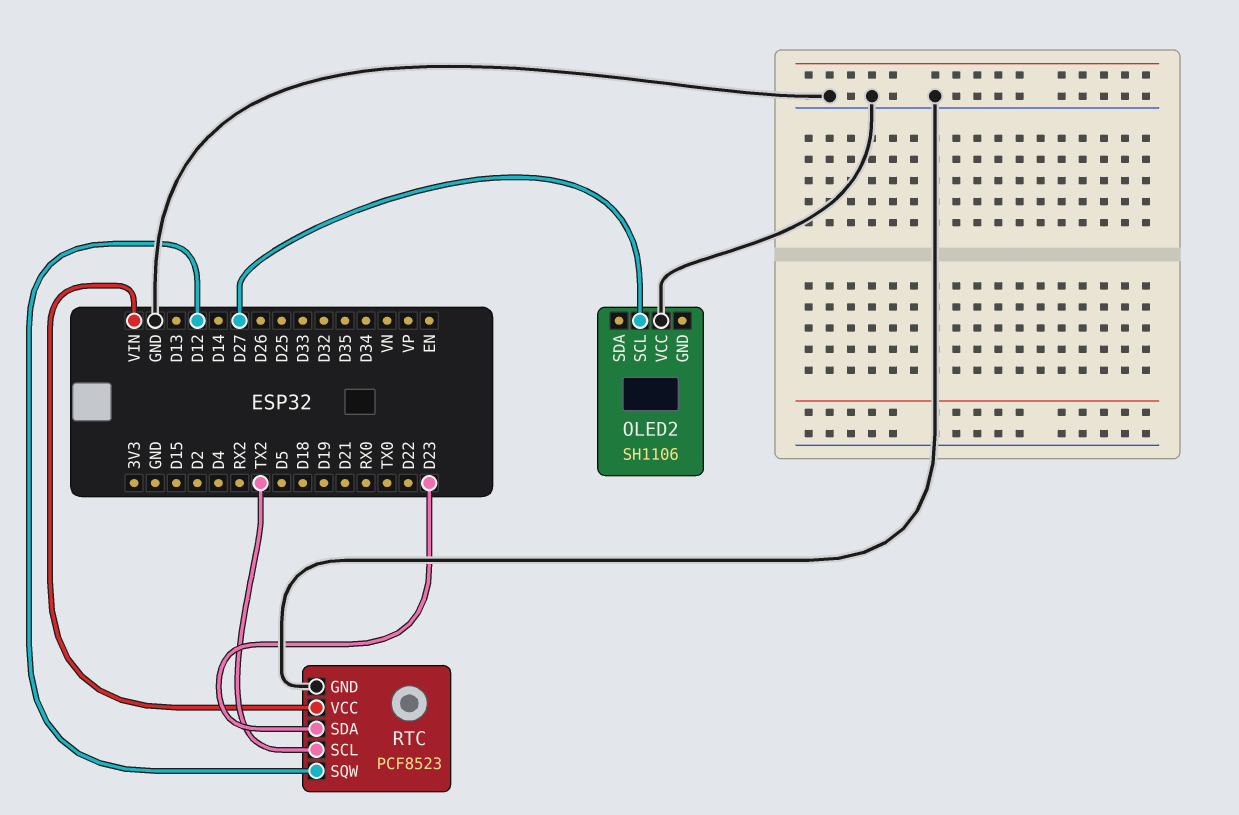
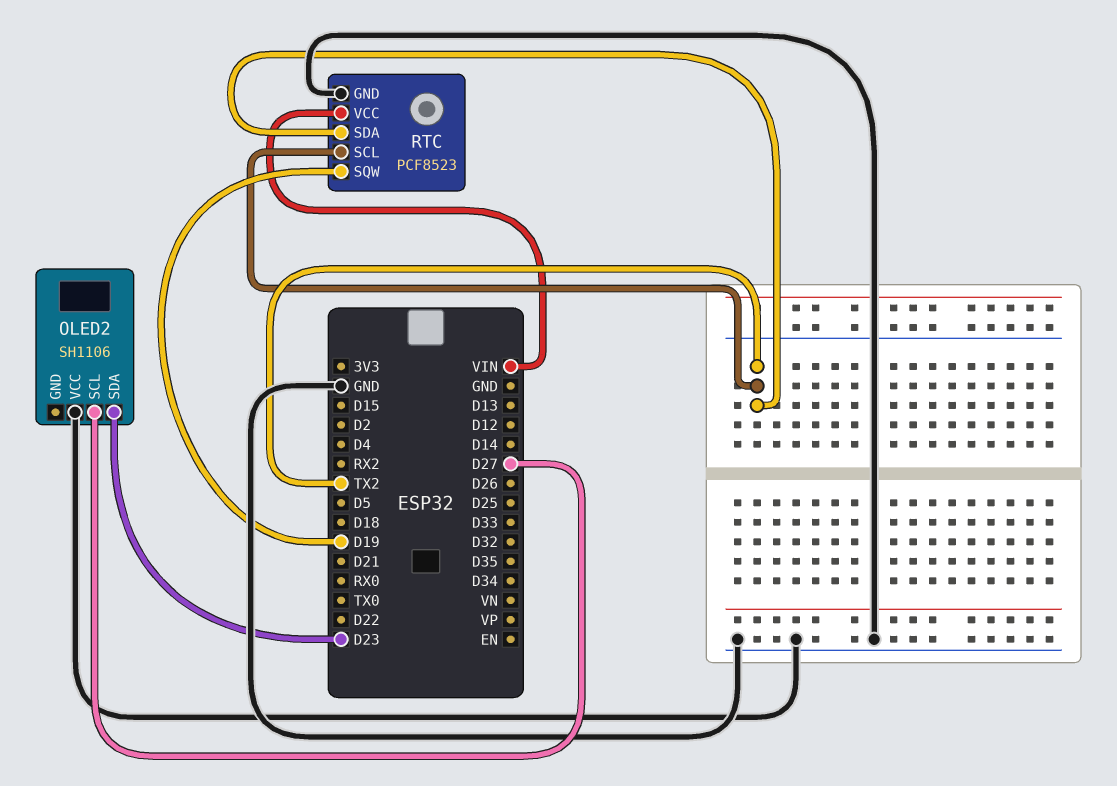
OLED2 pin SDA: none -> D23
RTC pin SDA: D23 -> TX2
RTC pin SQW: D12 -> D19

